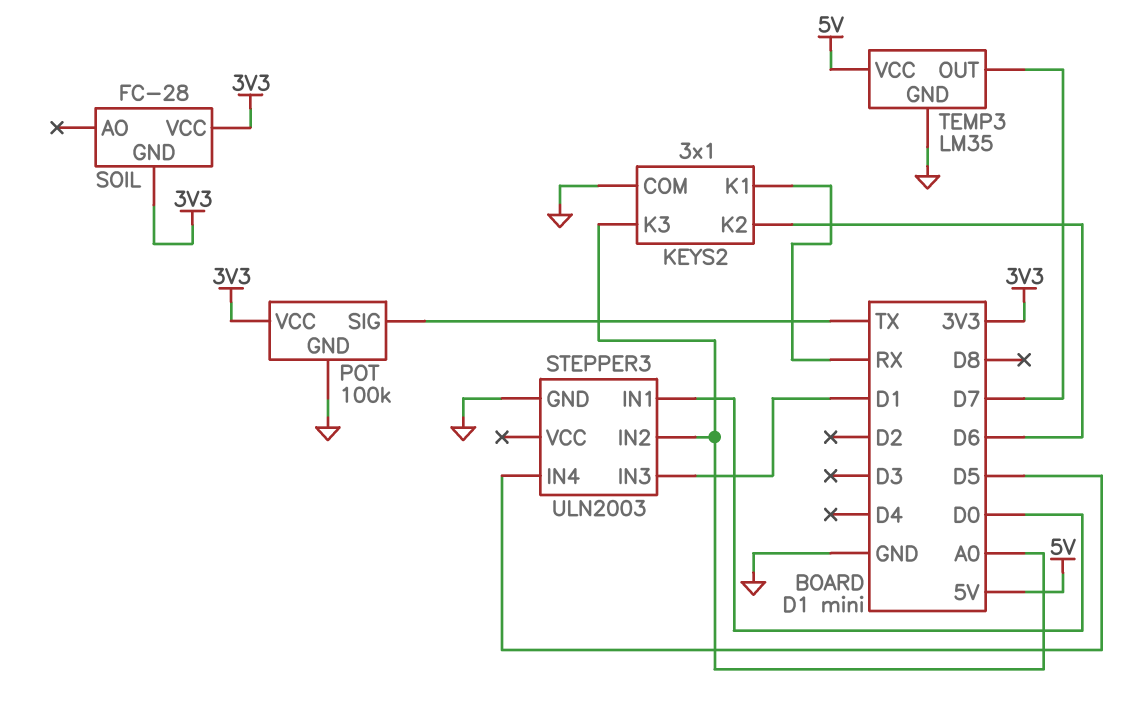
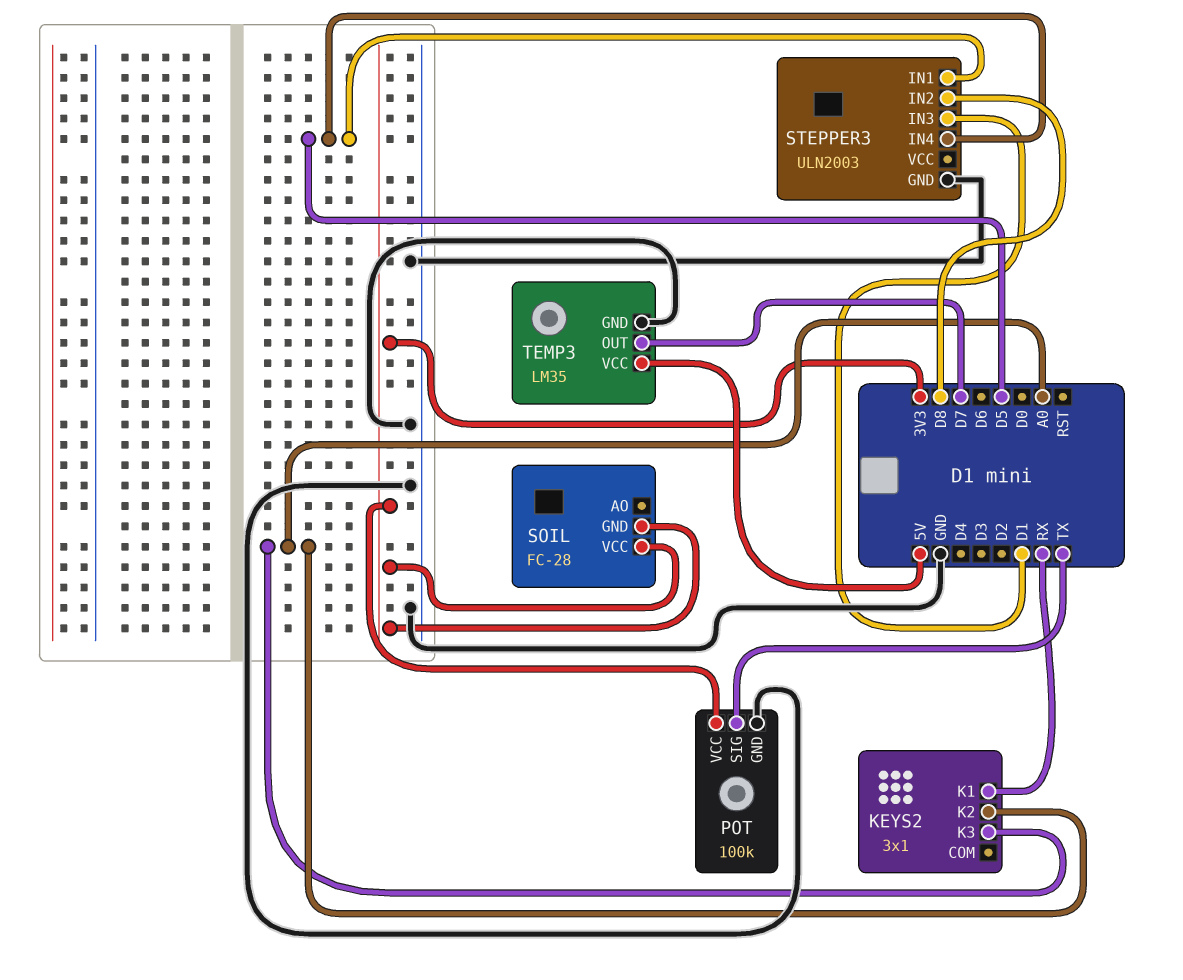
KEYS2 pin COM: GND -> none
KEYS2 pin K2: D6 -> A0
STEPPER3 pin IN1: D0 -> D5
STEPPER3 pin IN2: A0 -> D8

